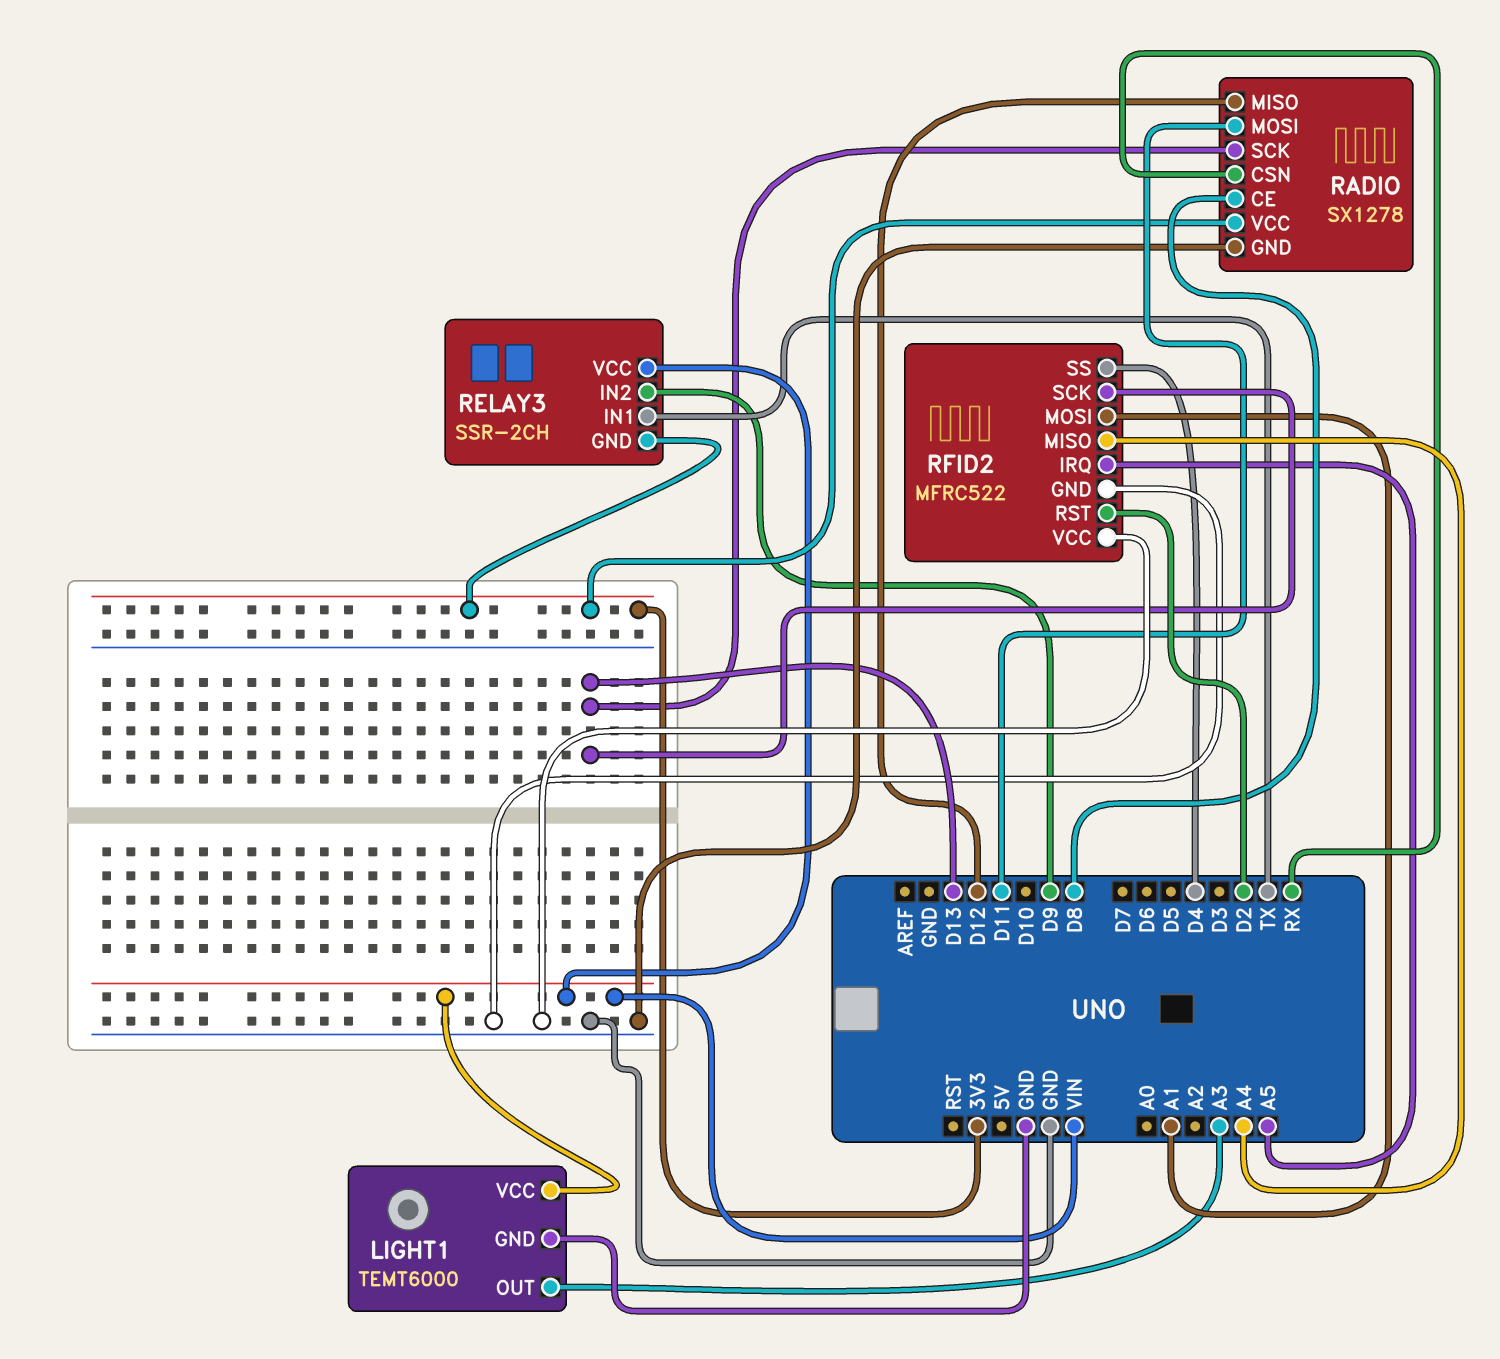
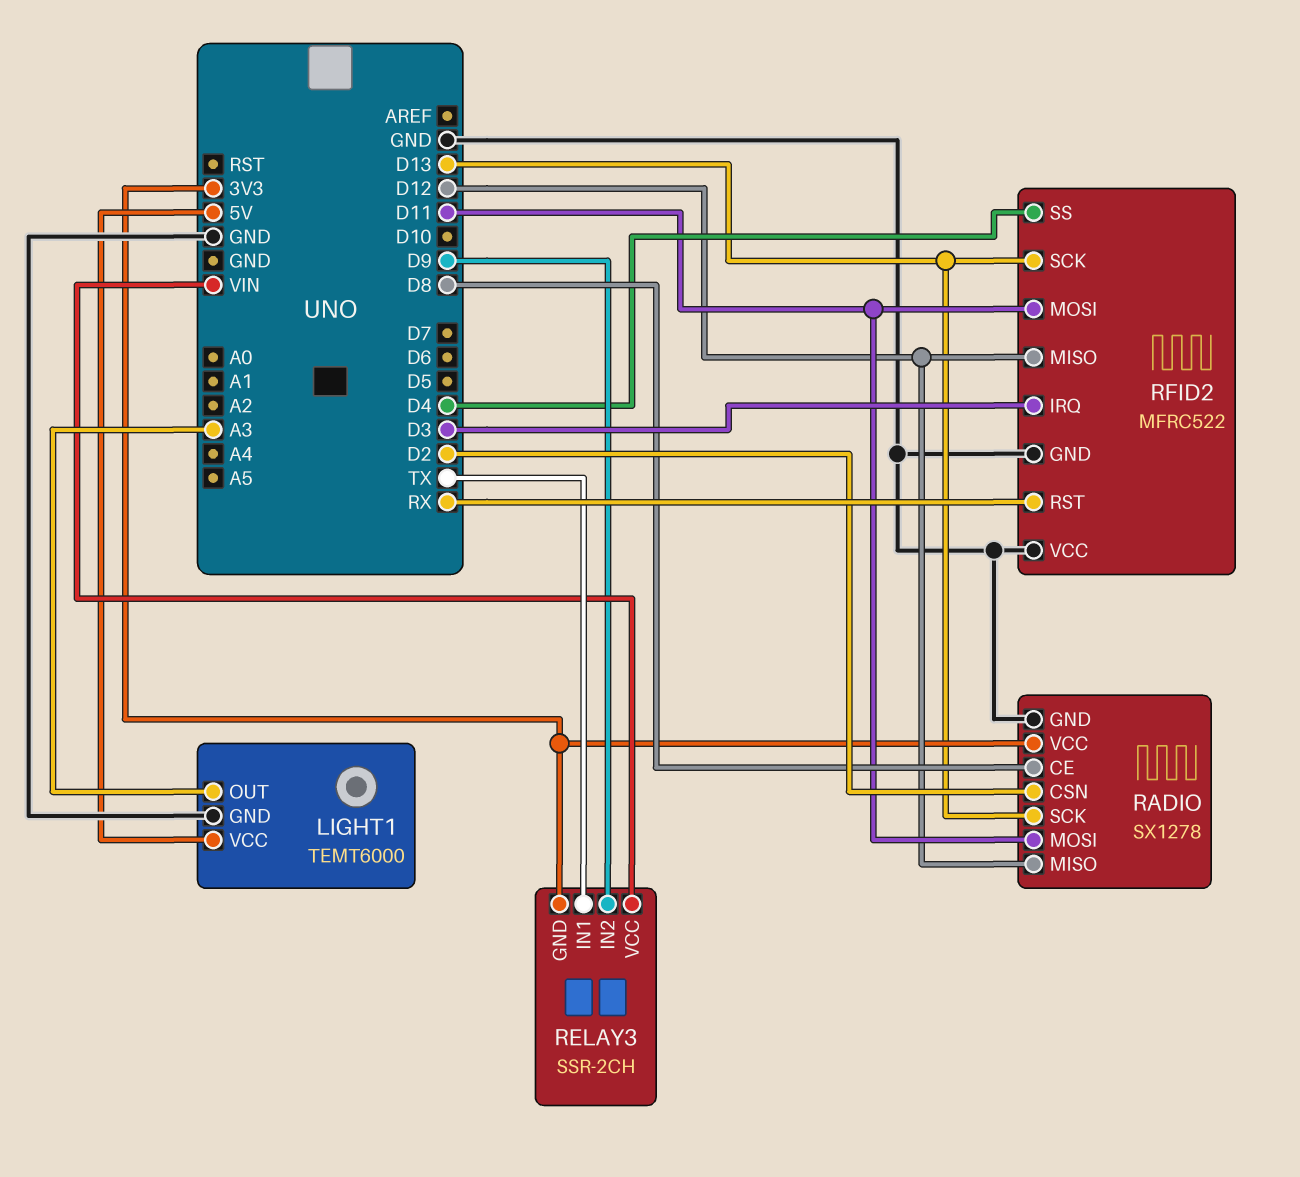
LIGHT1 pin VCC: VIN -> 5V
RADIO pin CSN: RX -> D2
RFID2 pin IRQ: A5 -> D3
RFID2 pin MISO: A4 -> D12
RFID2 pin MOSI: A1 -> D11
RFID2 pin RST: D2 -> RX

